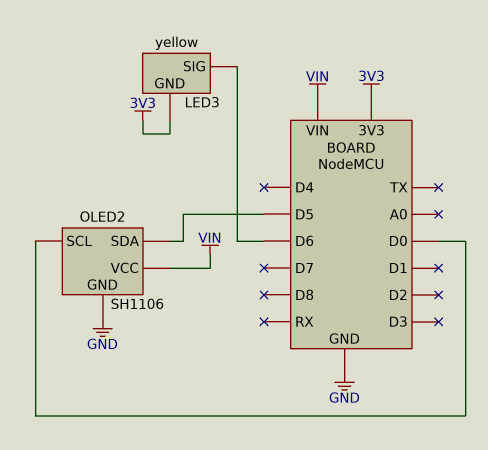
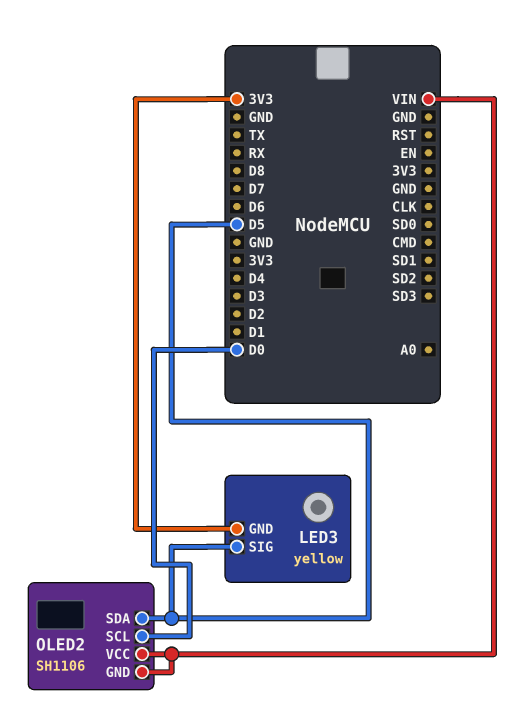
LED3 pin SIG: D6 -> D5
OLED2 pin GND: GND -> VIN

